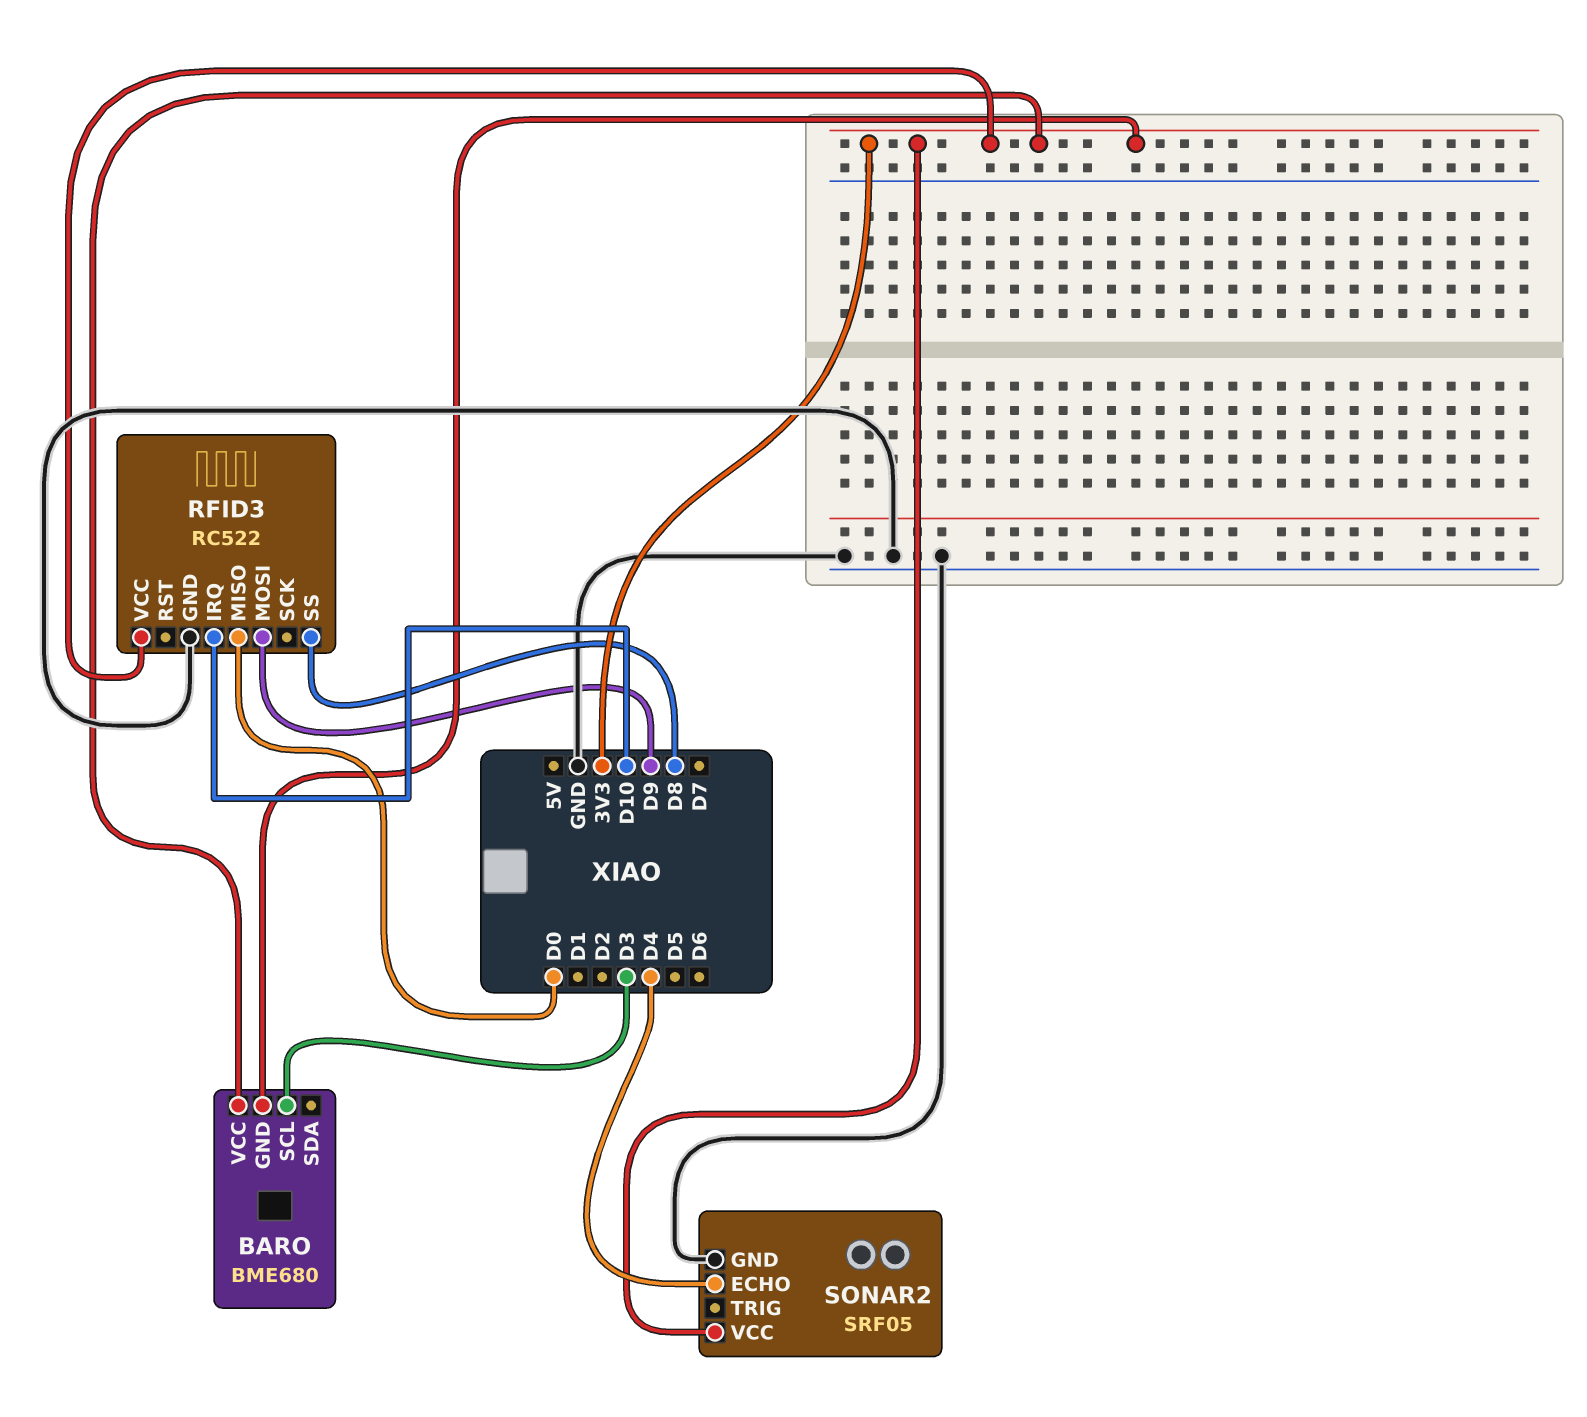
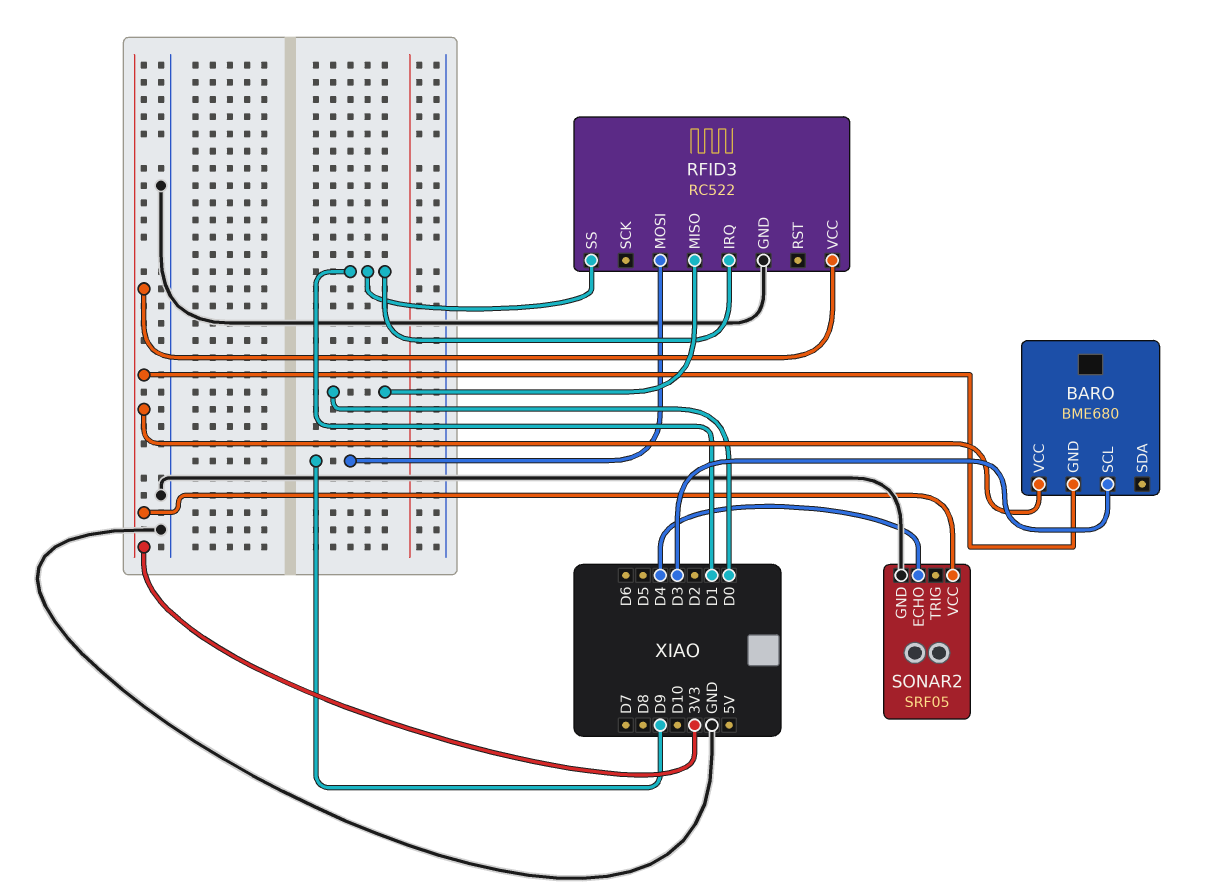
RFID3 pin IRQ: D10 -> D1
RFID3 pin SS: D8 -> D1

